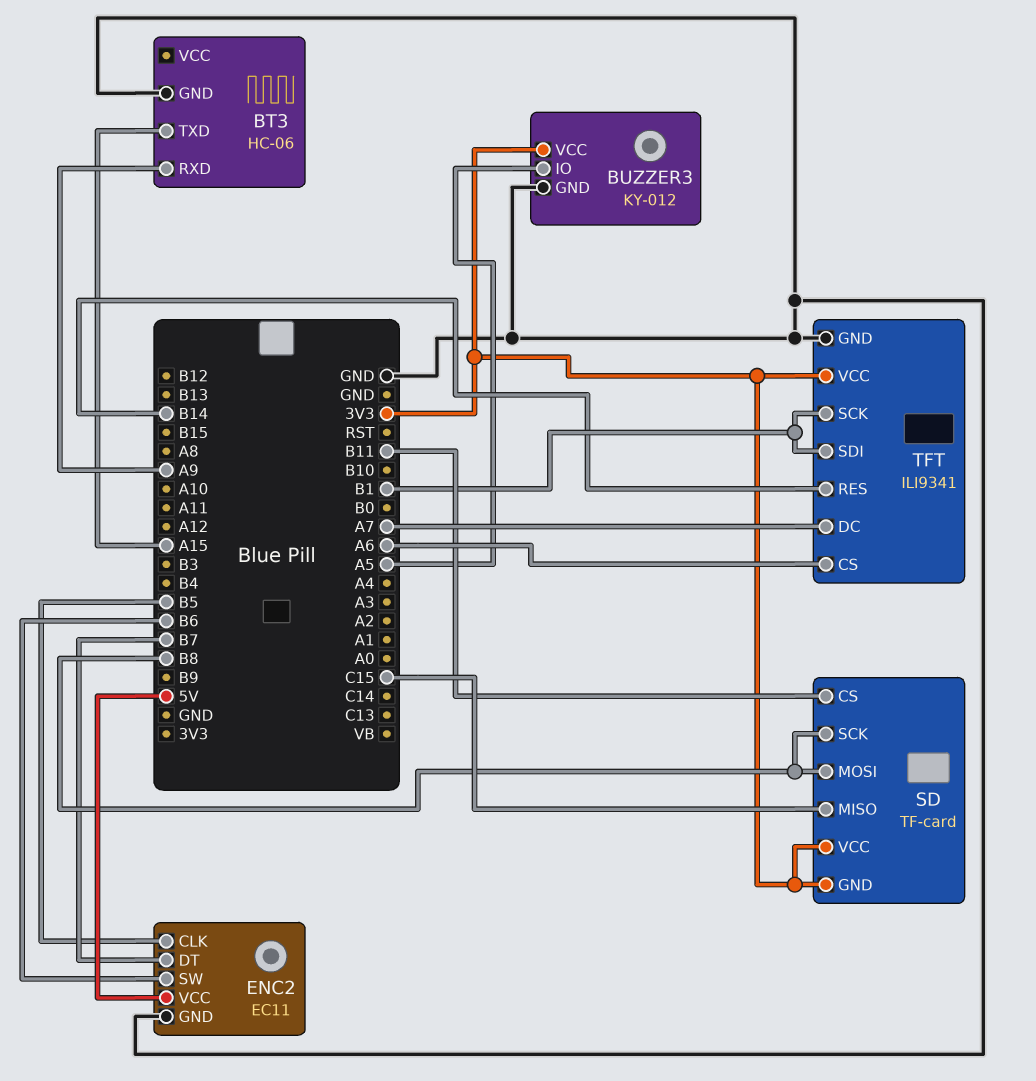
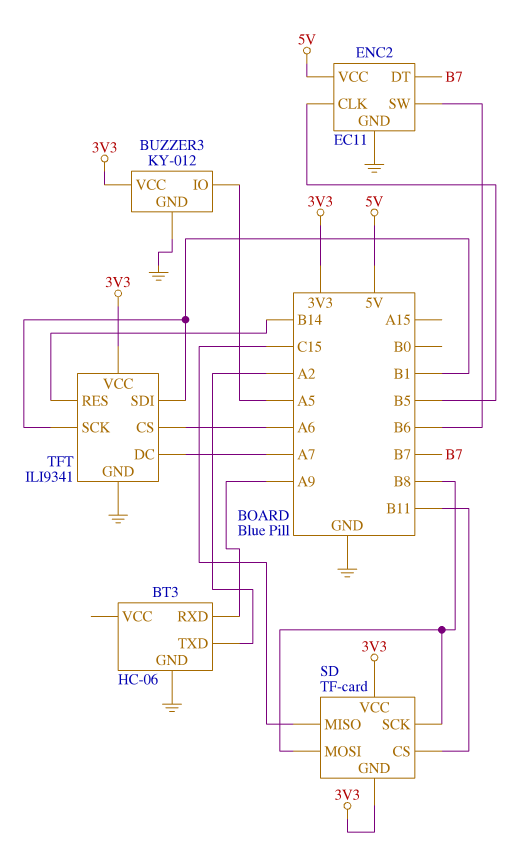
BT3 pin TXD: A15 -> A2

